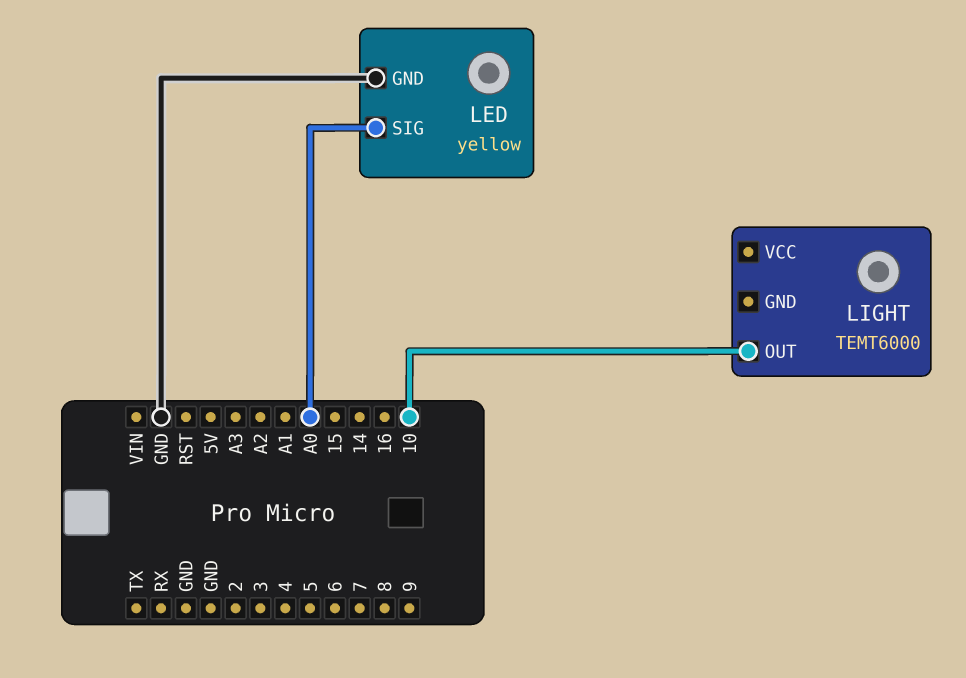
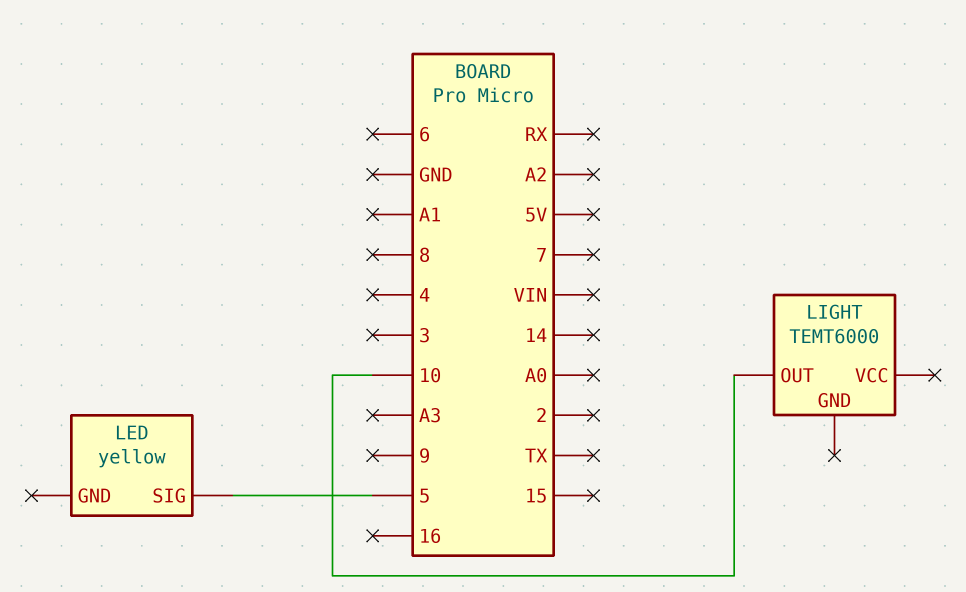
LED pin GND: GND -> none
LED pin SIG: A0 -> 5

